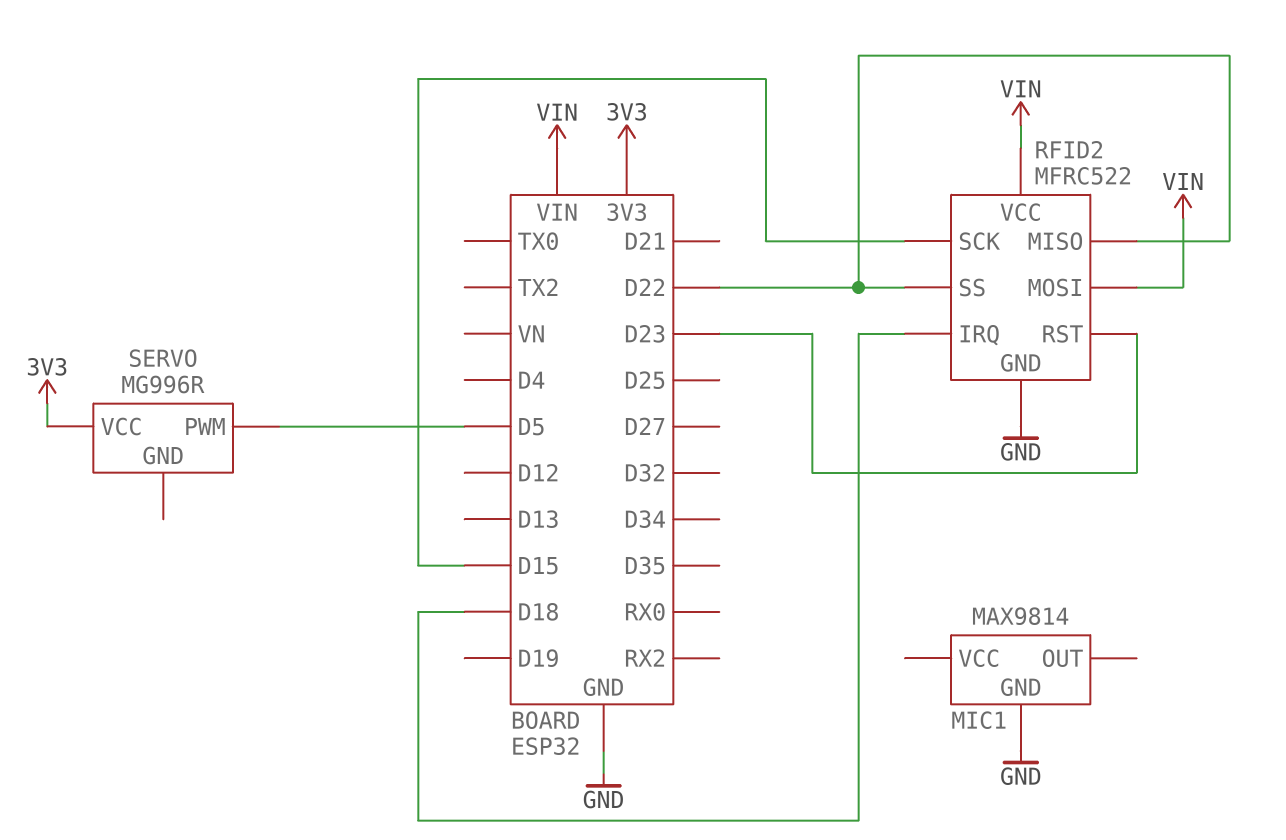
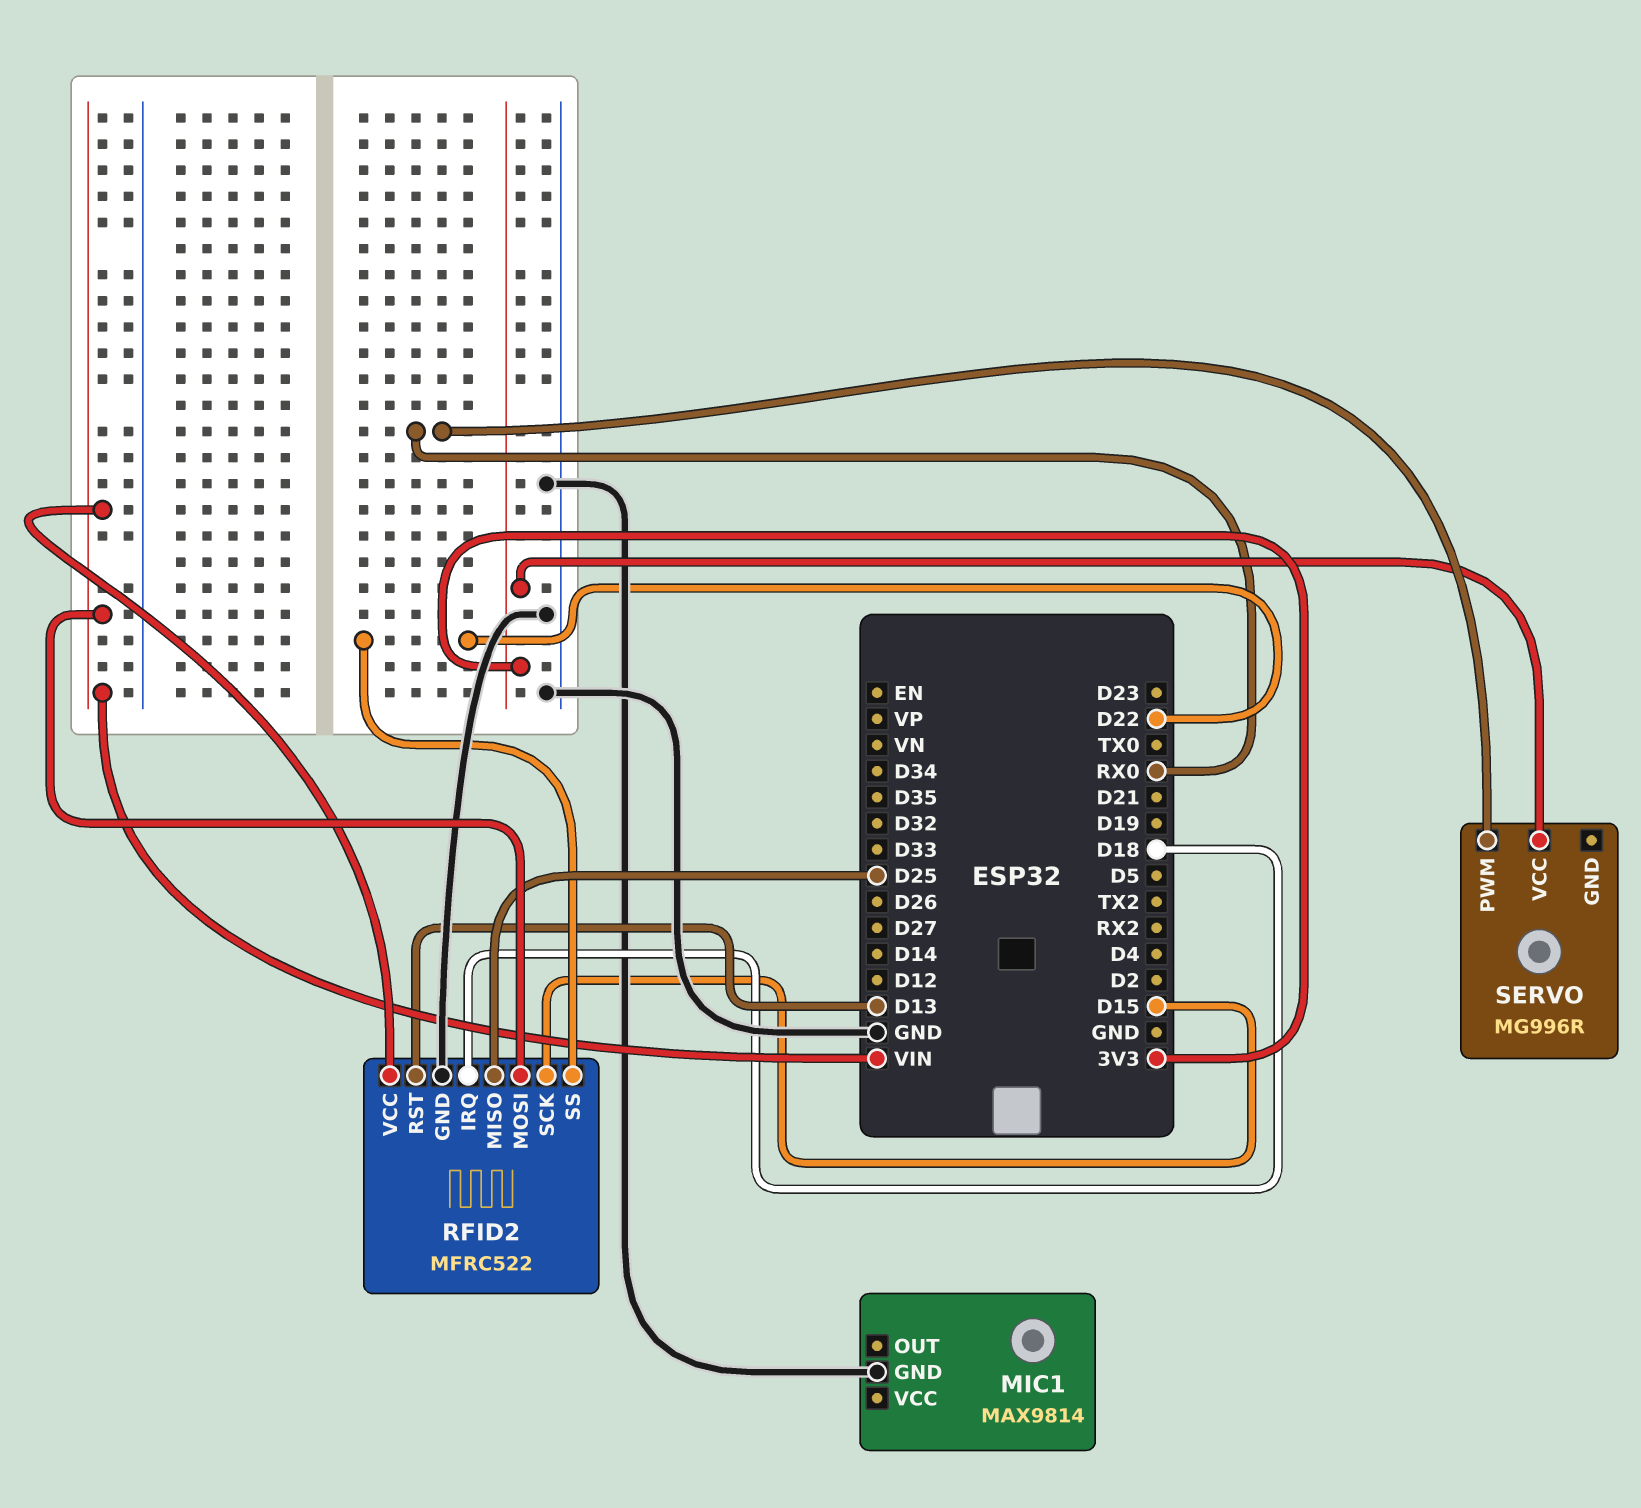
RFID2 pin MISO: D22 -> D25
RFID2 pin RST: D23 -> D13
SERVO pin PWM: D5 -> RX0

